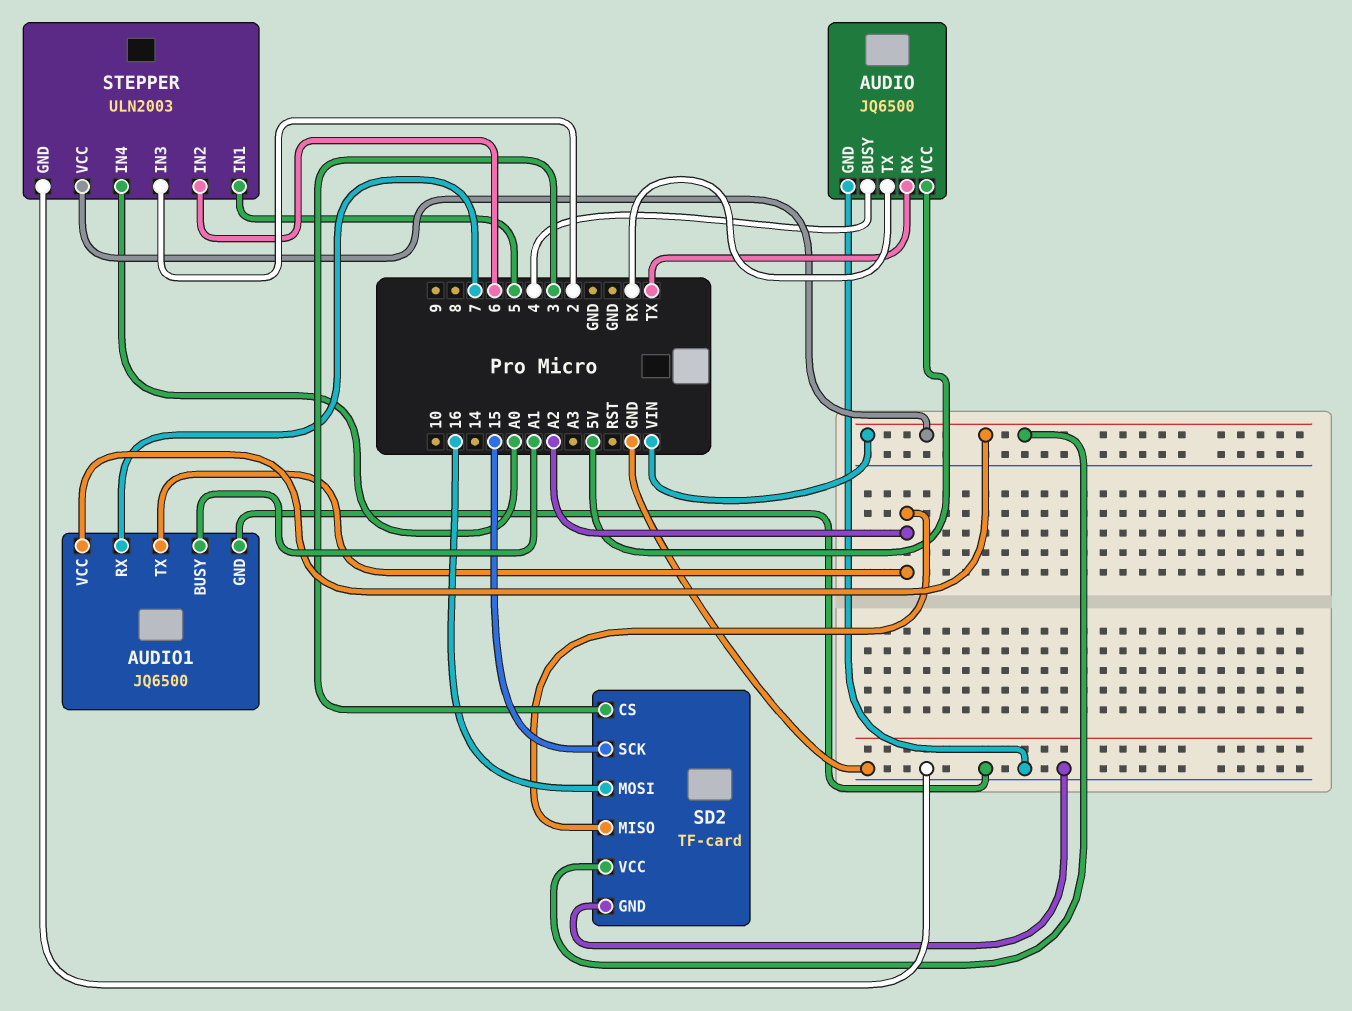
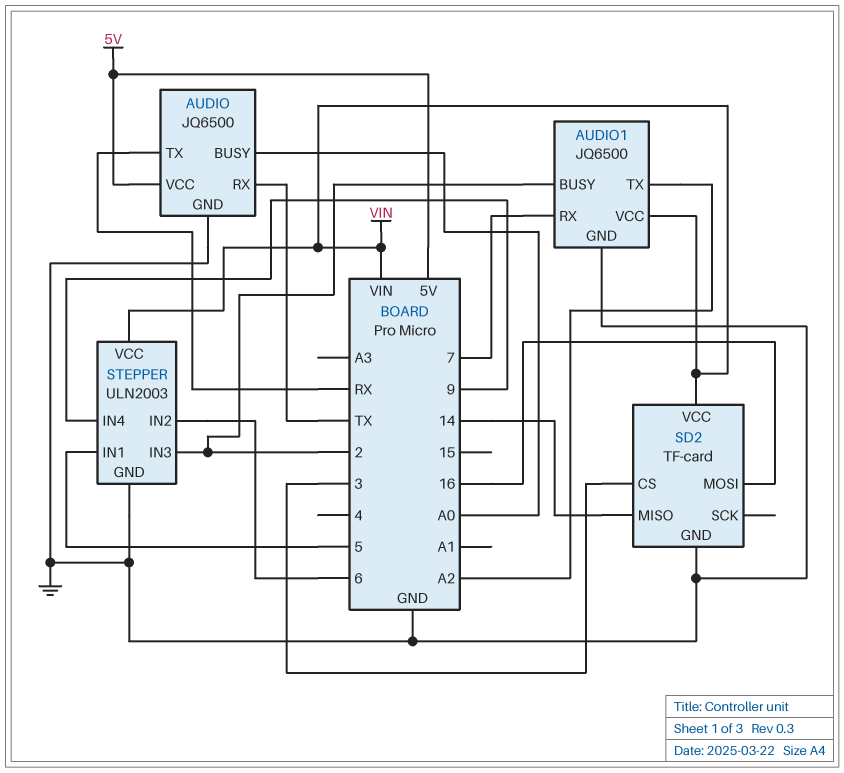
AUDIO pin BUSY: 4 -> A0
AUDIO1 pin BUSY: A1 -> 2
SD2 pin MISO: A2 -> 14
SD2 pin SCK: 15 -> none
STEPPER pin IN4: A0 -> 9

